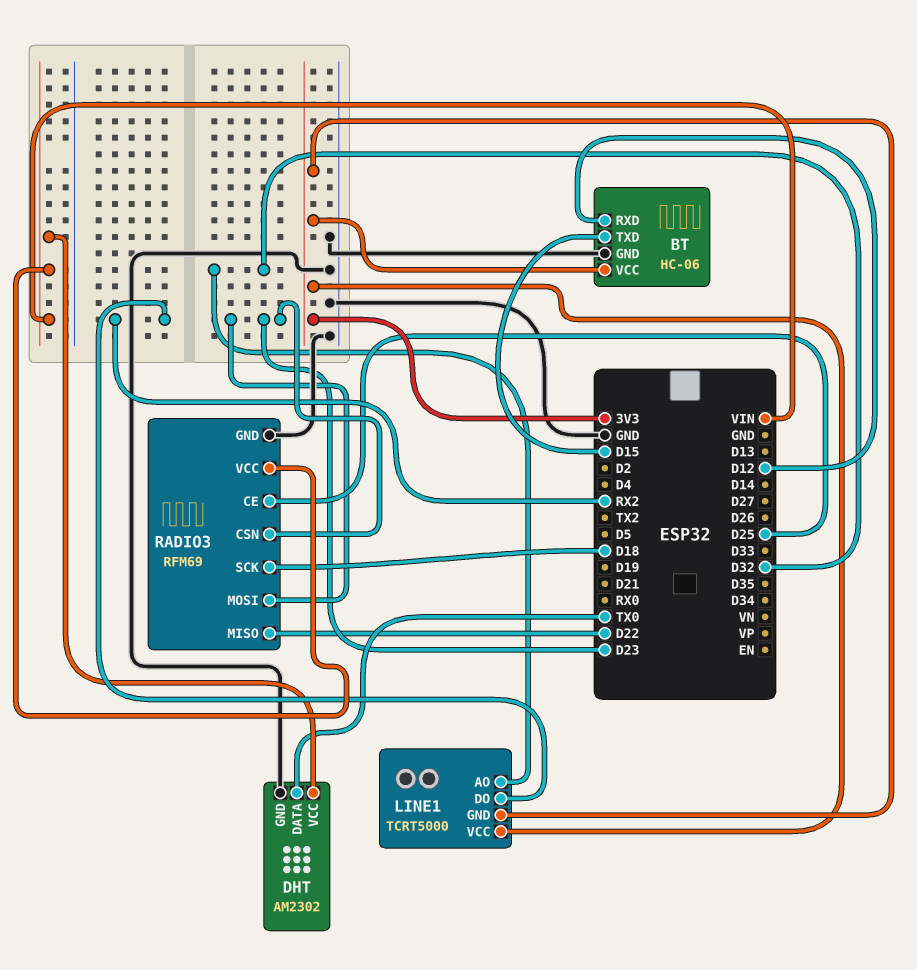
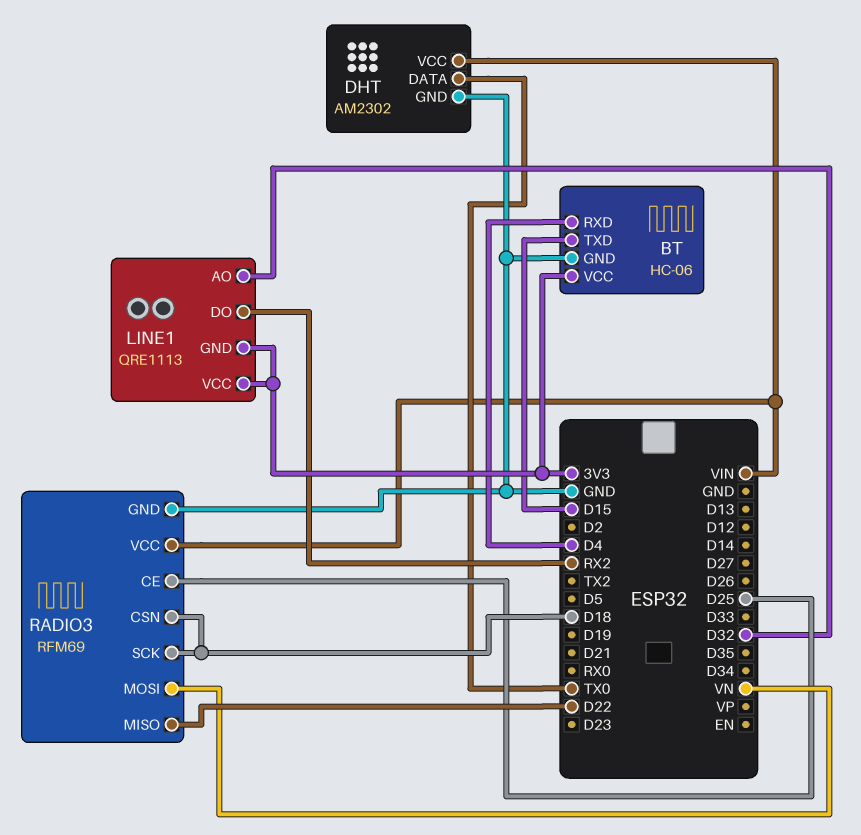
BT pin RXD: D12 -> D4
LINE1: TCRT5000 -> QRE1113
RADIO3 pin CSN: D23 -> D18
RADIO3 pin MOSI: D23 -> VN

